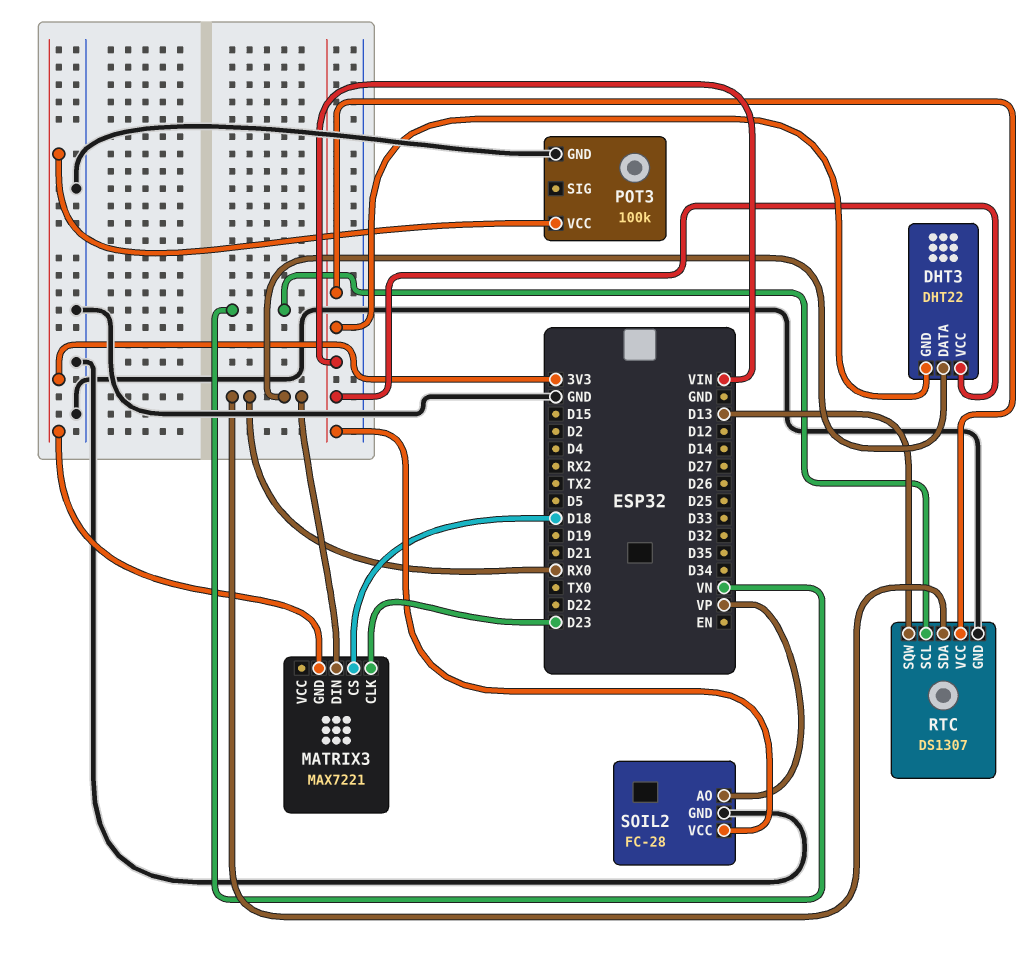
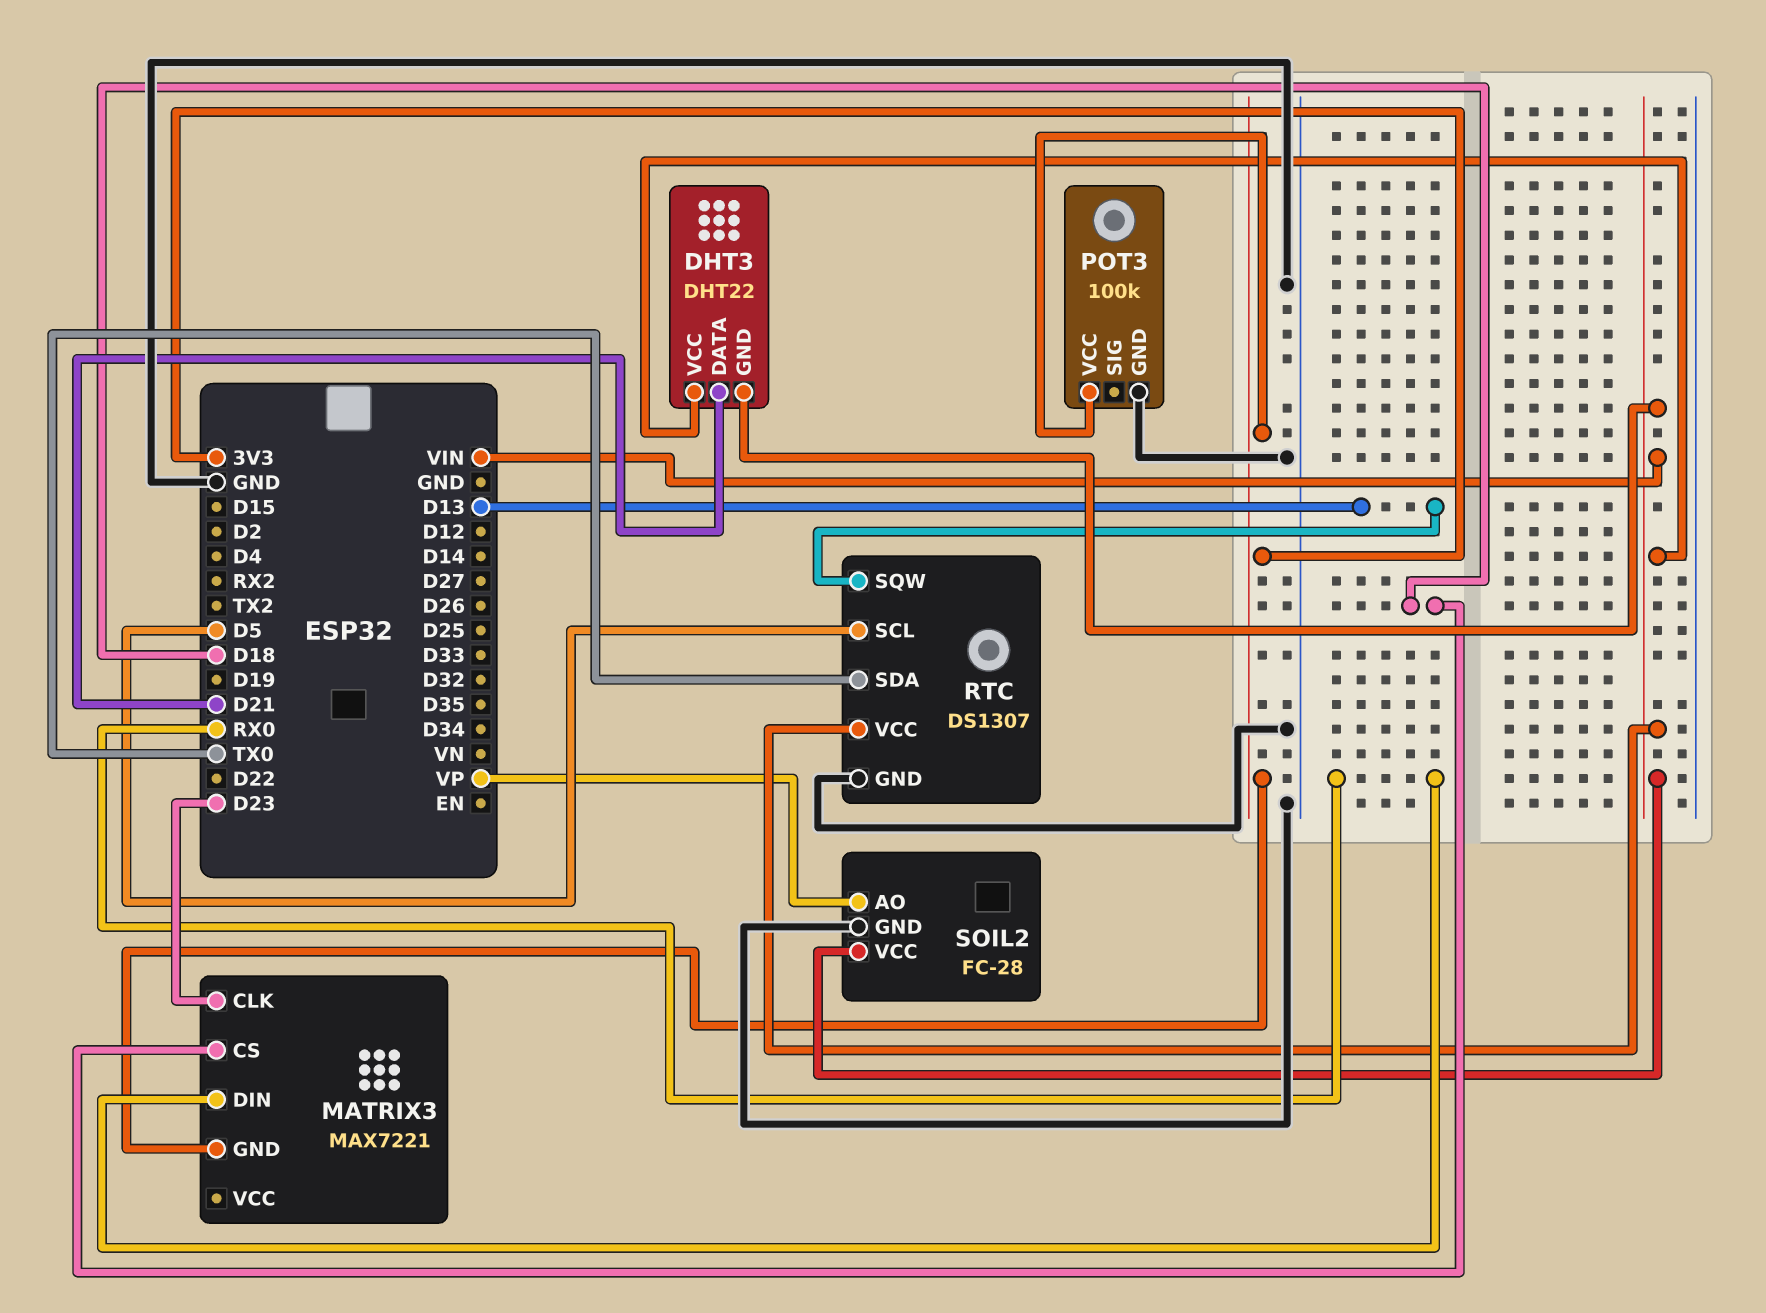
DHT3 pin DATA: RX0 -> D21
RTC pin SCL: VN -> D5
RTC pin SDA: RX0 -> TX0

